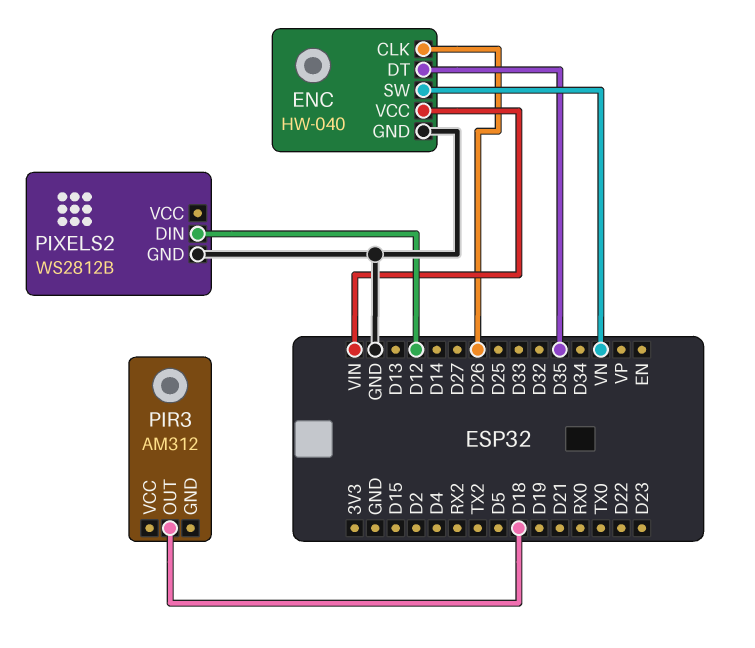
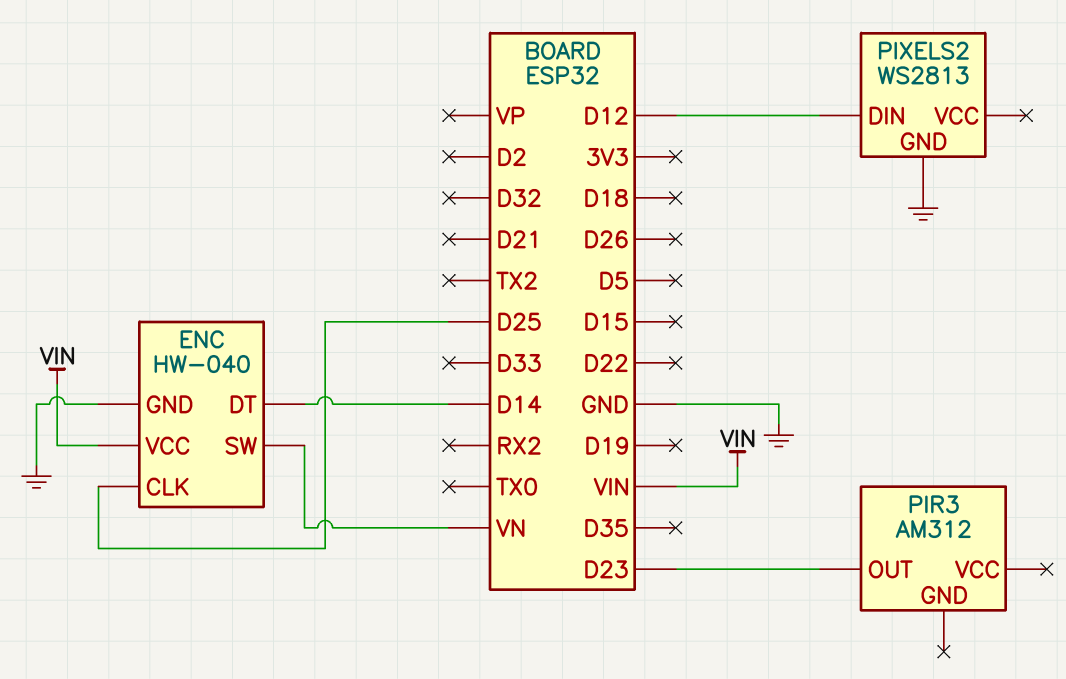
ENC pin CLK: D26 -> D25
ENC pin DT: D35 -> D14
PIR3 pin OUT: D18 -> D23
PIXELS2: WS2812B -> WS2813

